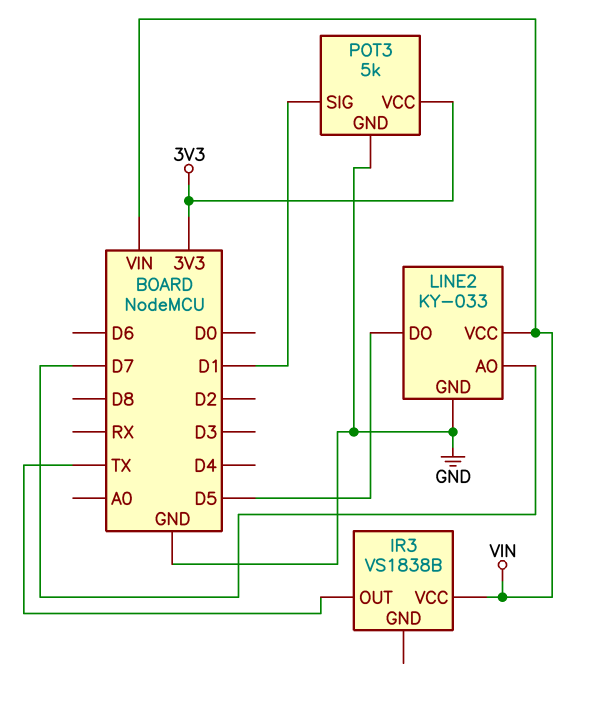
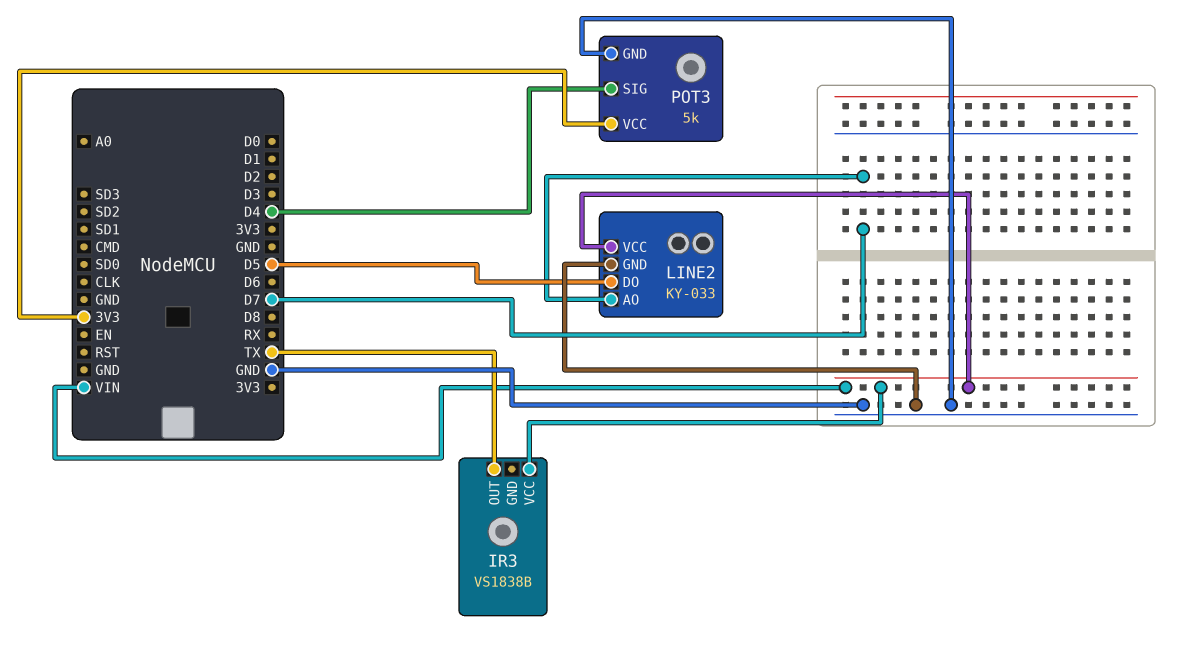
POT3 pin SIG: D1 -> D4

